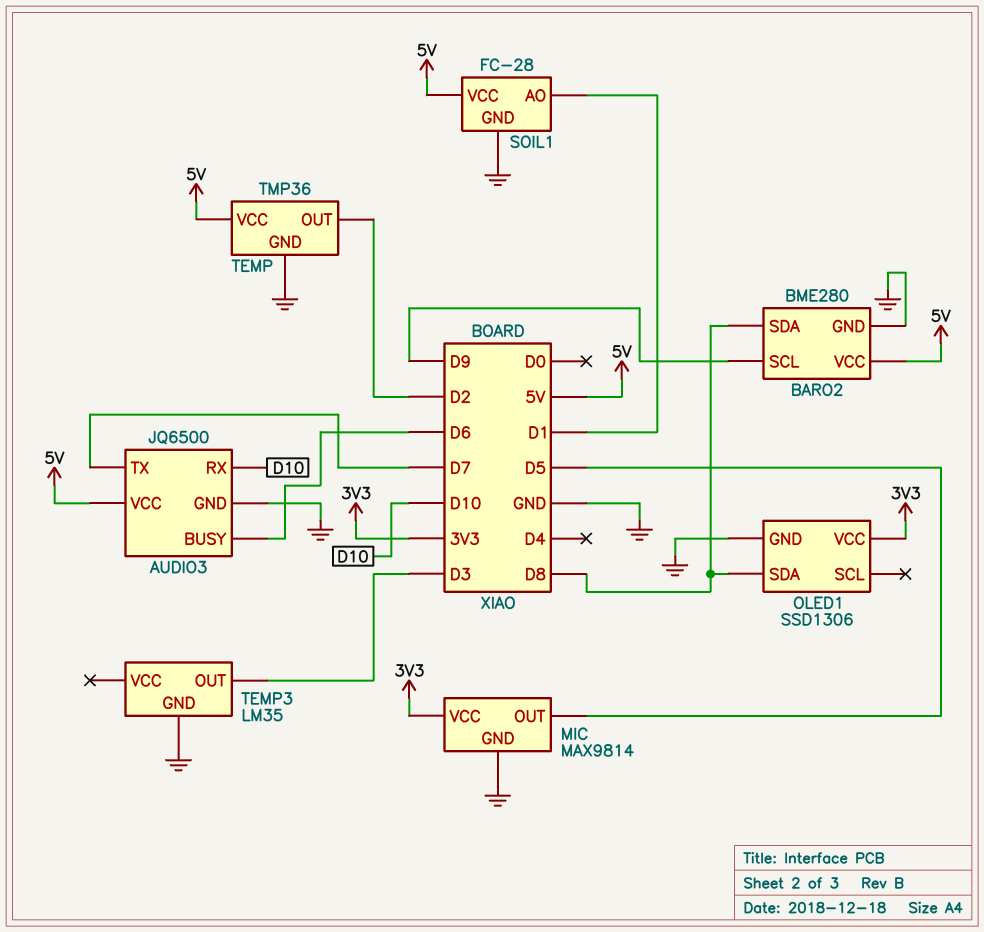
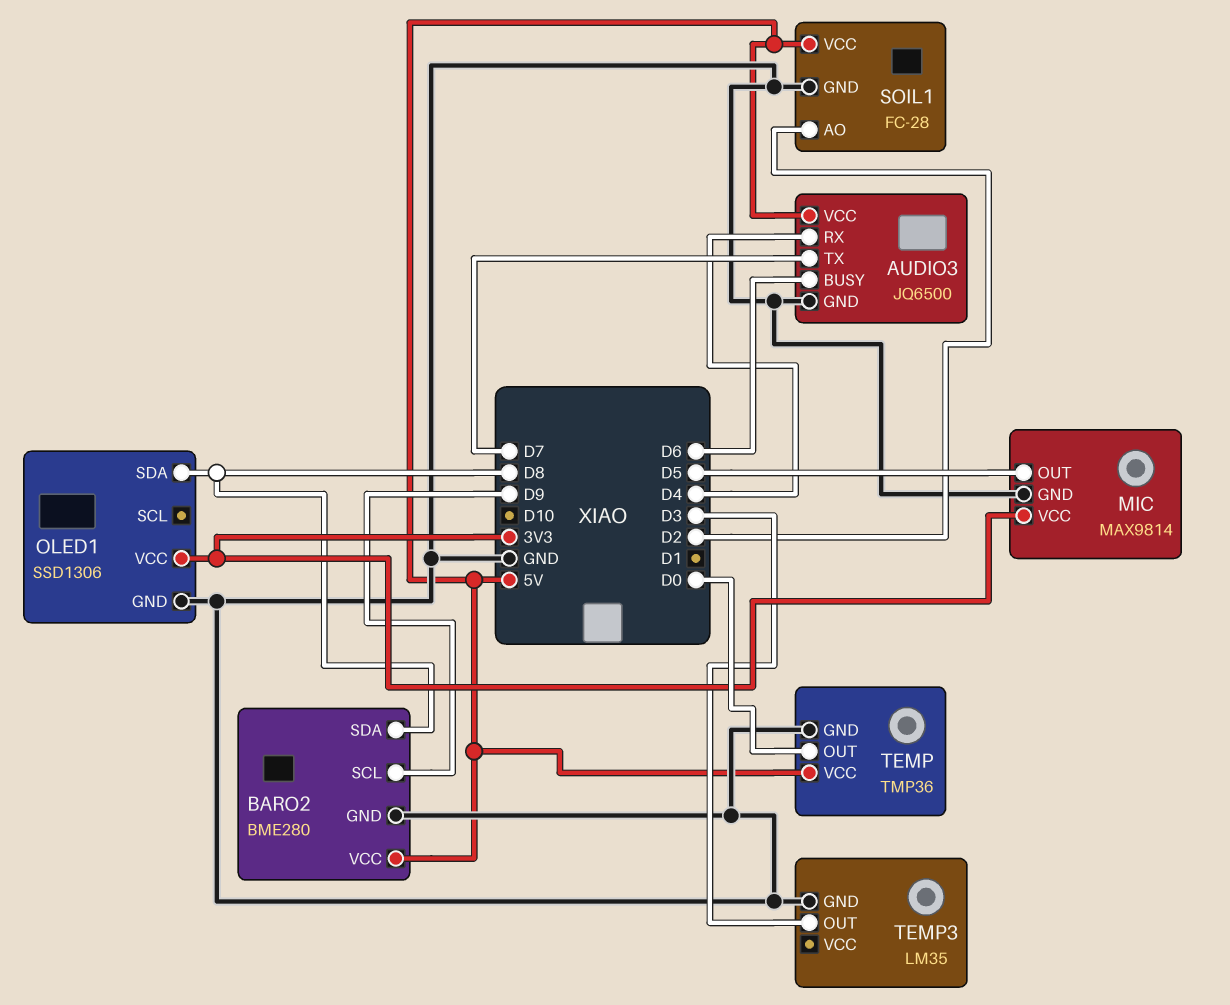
AUDIO3 pin RX: D10 -> D4
SOIL1 pin AO: D1 -> D2
TEMP pin OUT: D2 -> D0

